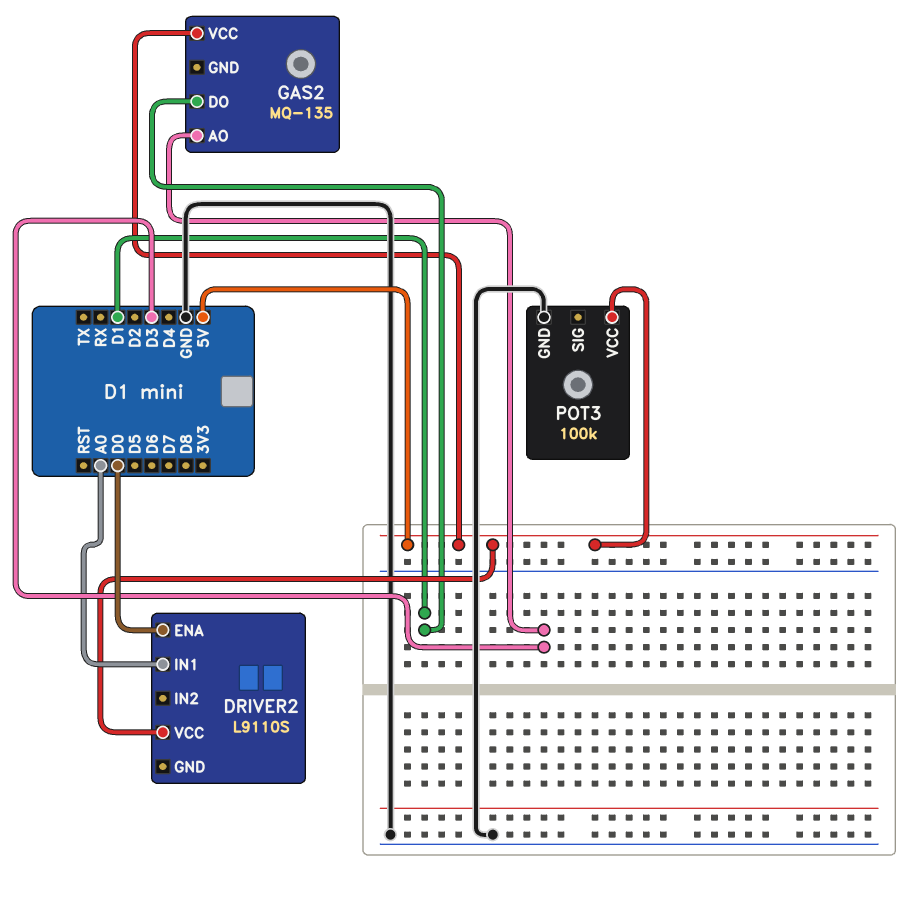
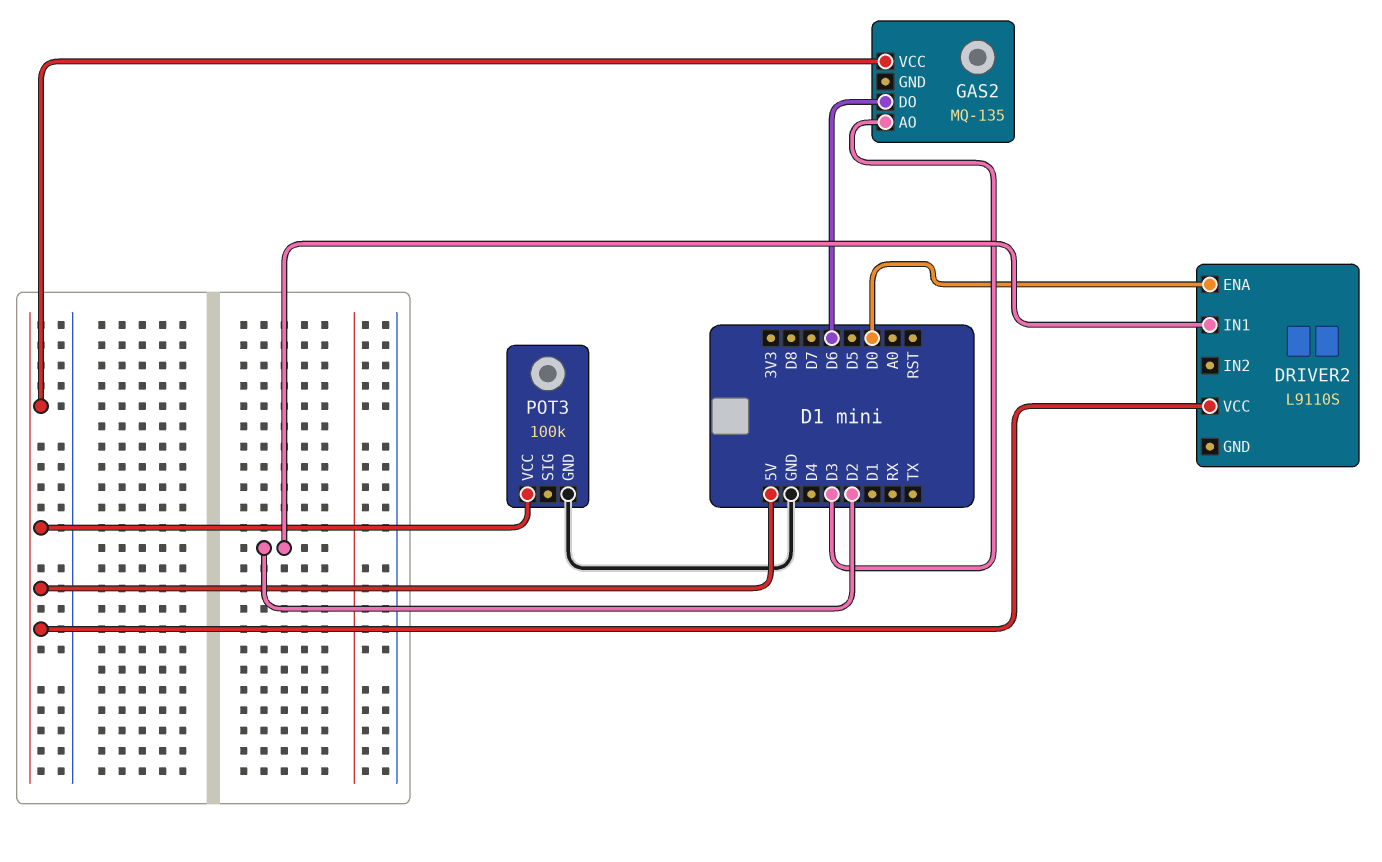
DRIVER2 pin IN1: A0 -> D2
GAS2 pin DO: D1 -> D6

